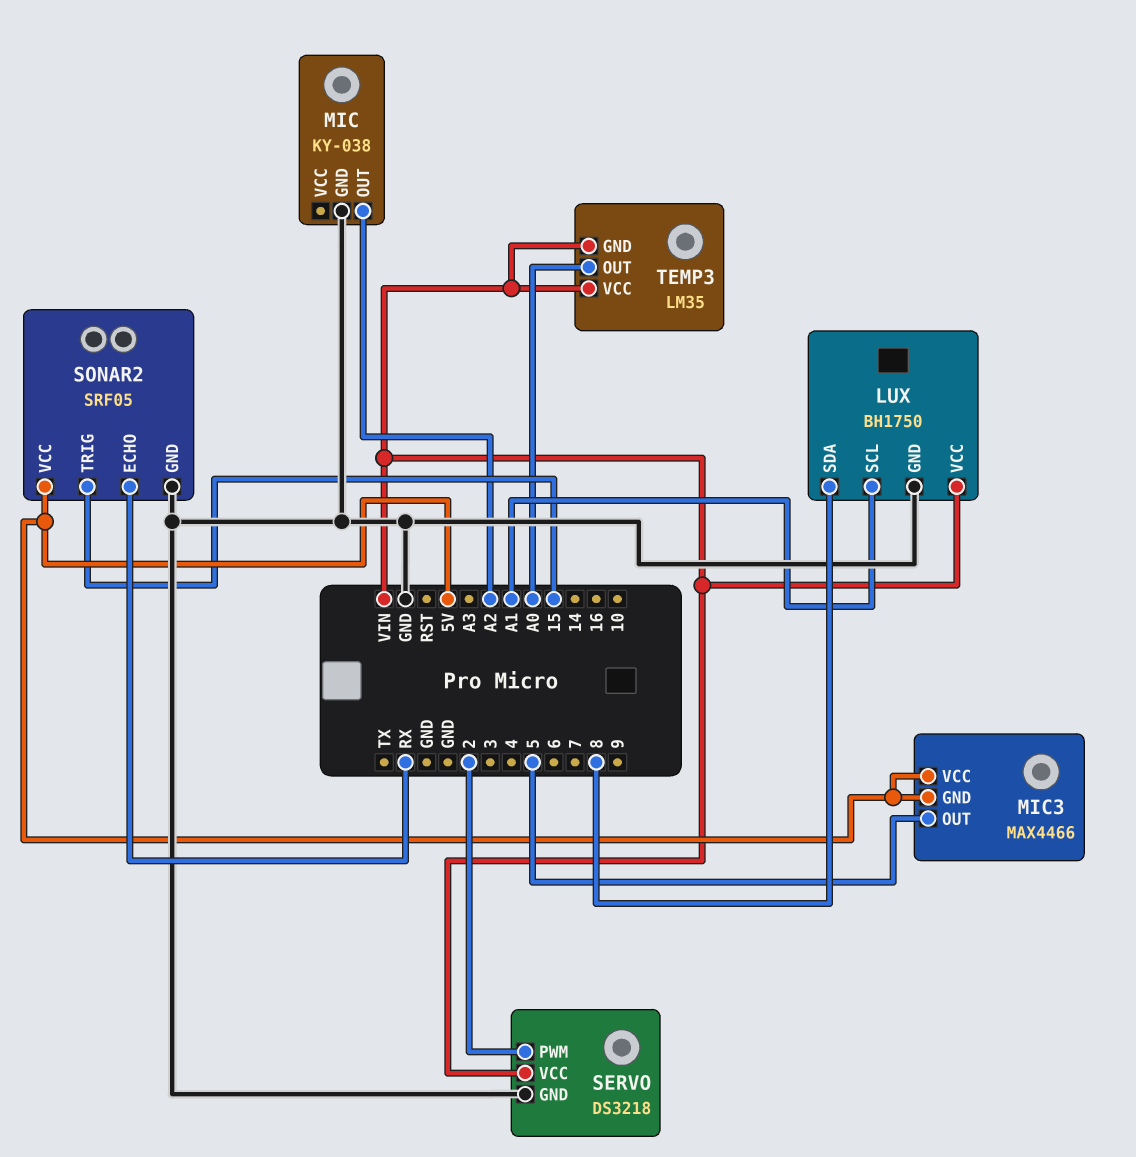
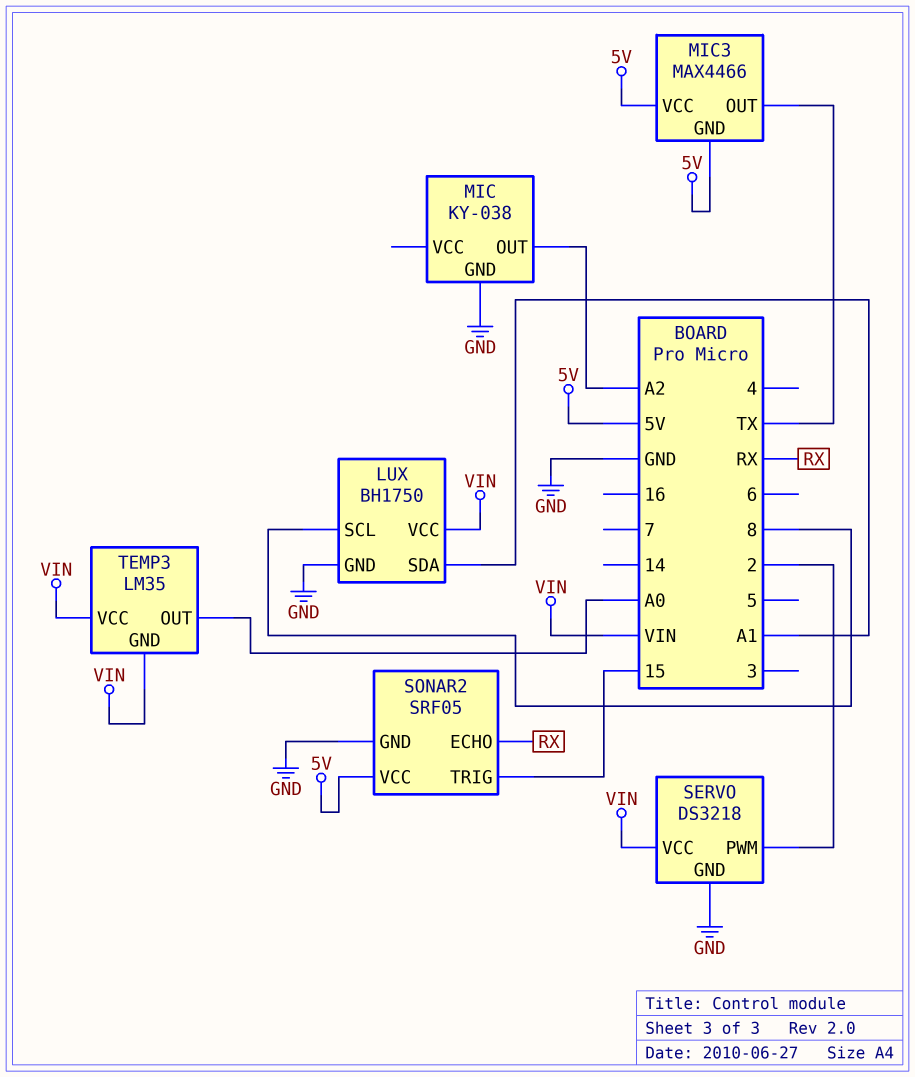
LUX pin SCL: A1 -> 8
LUX pin SDA: 8 -> A1
MIC3 pin OUT: 5 -> TX

